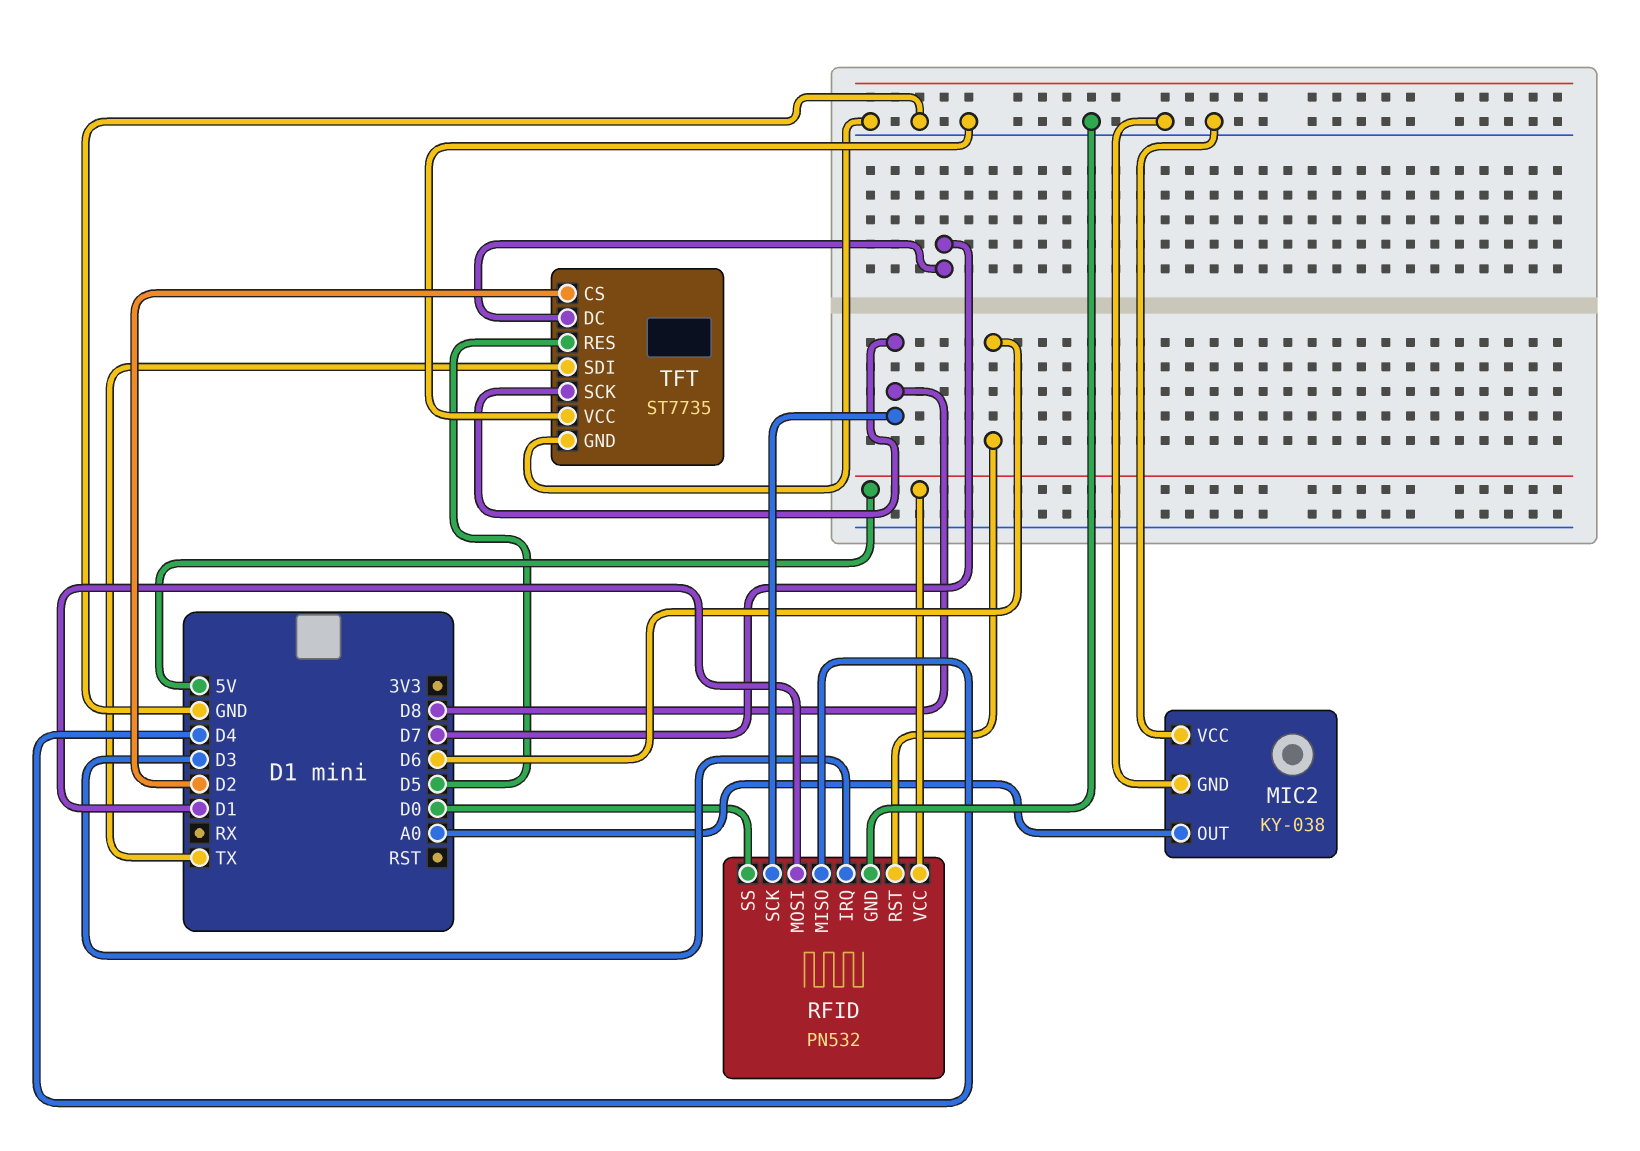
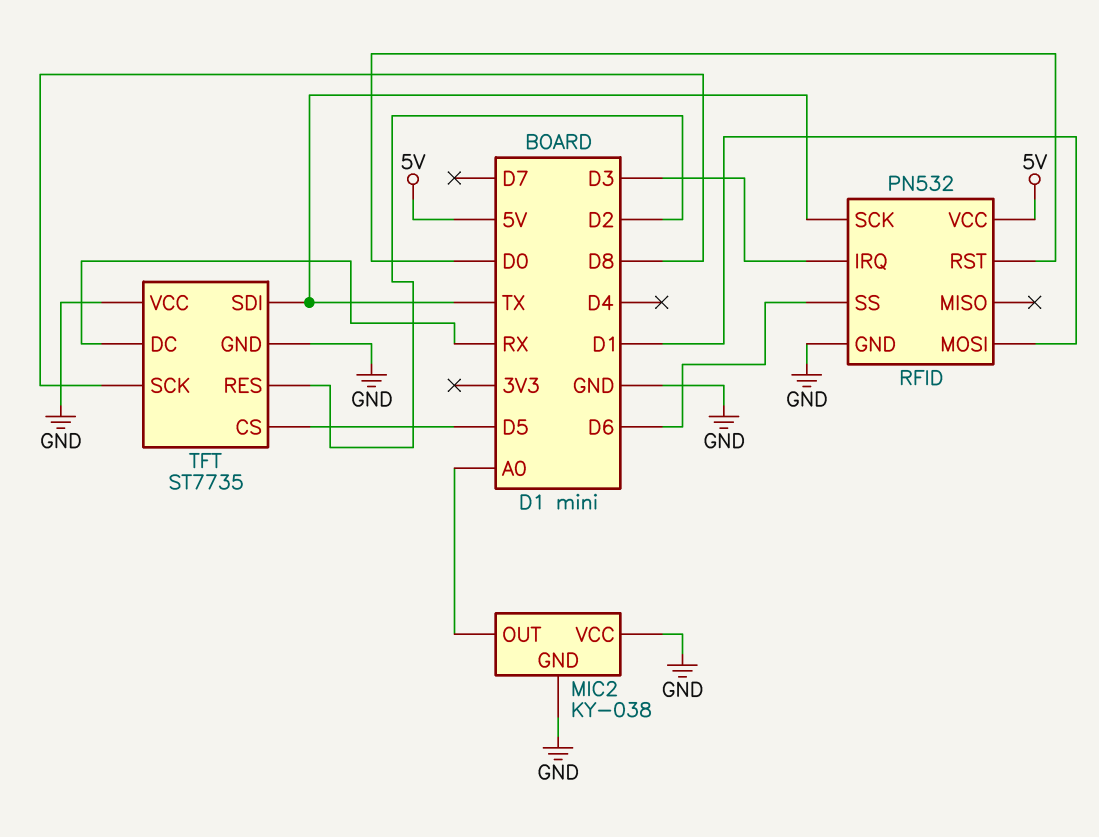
RFID pin MISO: D4 -> none
RFID pin RST: D6 -> D0
RFID pin SCK: D8 -> TX
RFID pin SS: D0 -> D6
TFT pin CS: D2 -> D5
TFT pin DC: D7 -> RX
TFT pin RES: D5 -> D2

